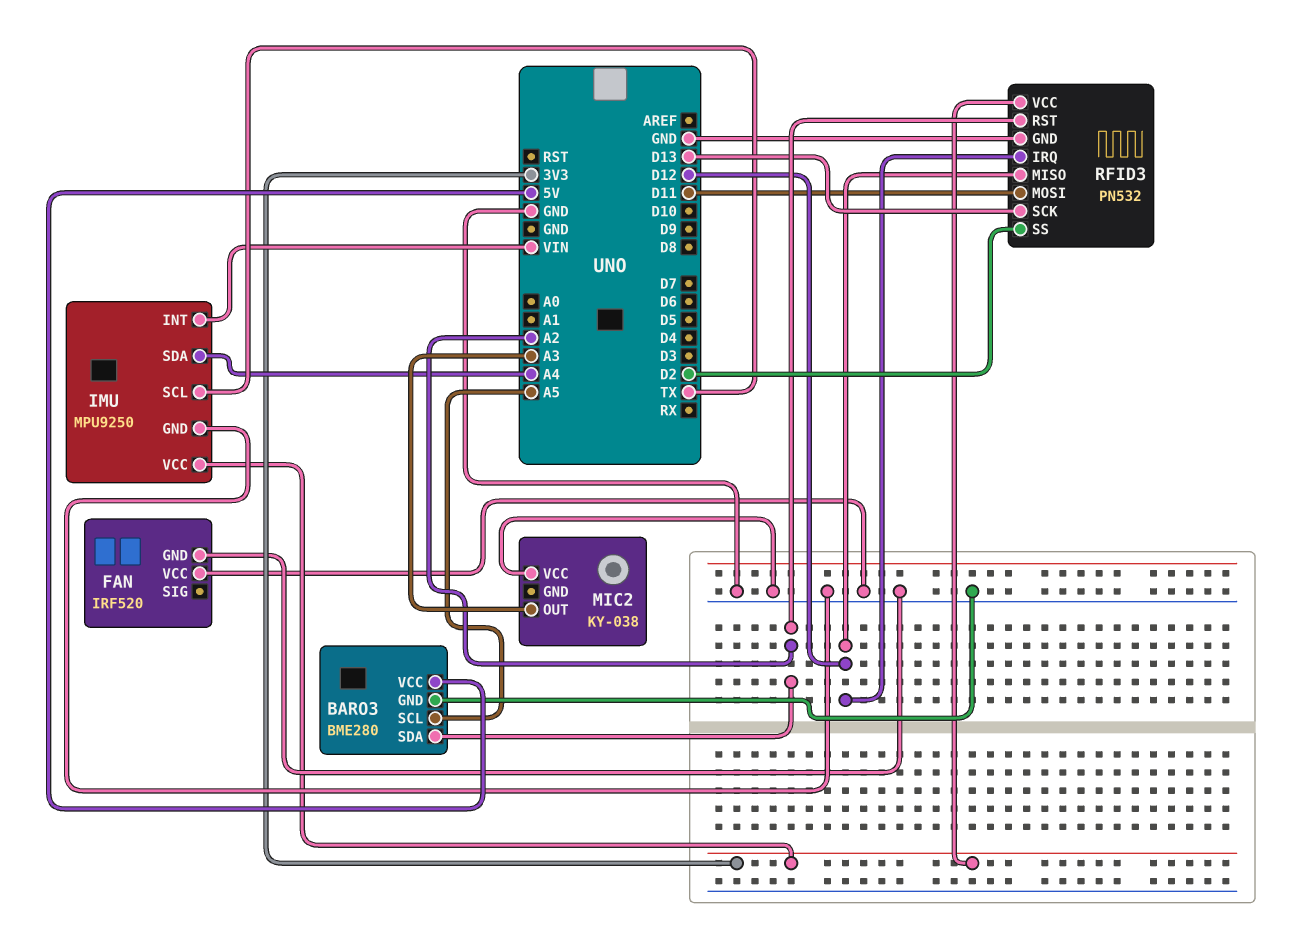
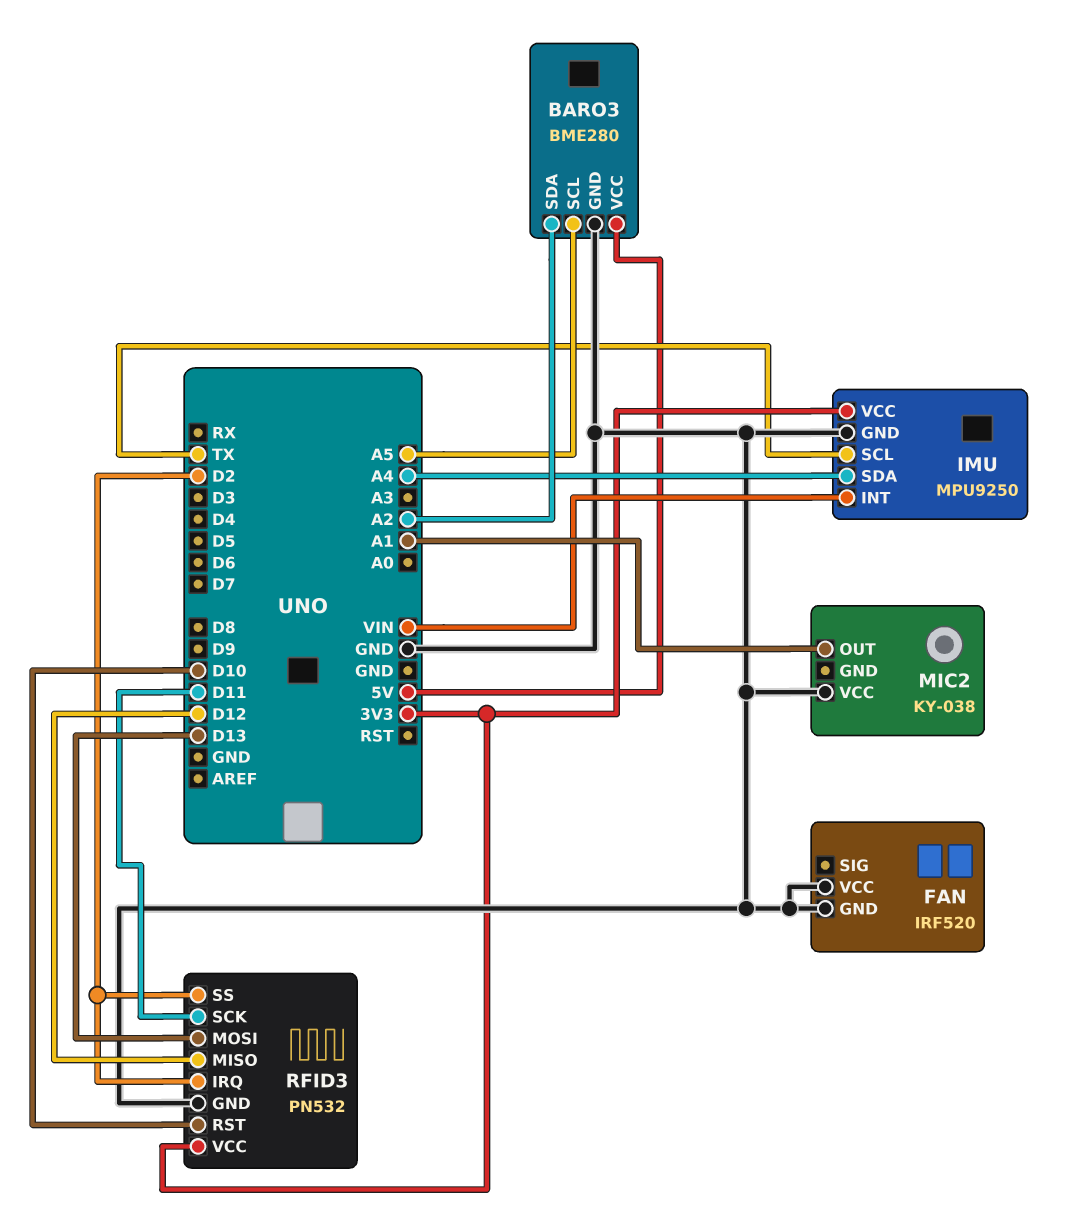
MIC2 pin OUT: A3 -> A1
RFID3 pin IRQ: D12 -> D2
RFID3 pin MOSI: D11 -> D13
RFID3 pin RST: A2 -> D10
RFID3 pin SCK: D13 -> D11

